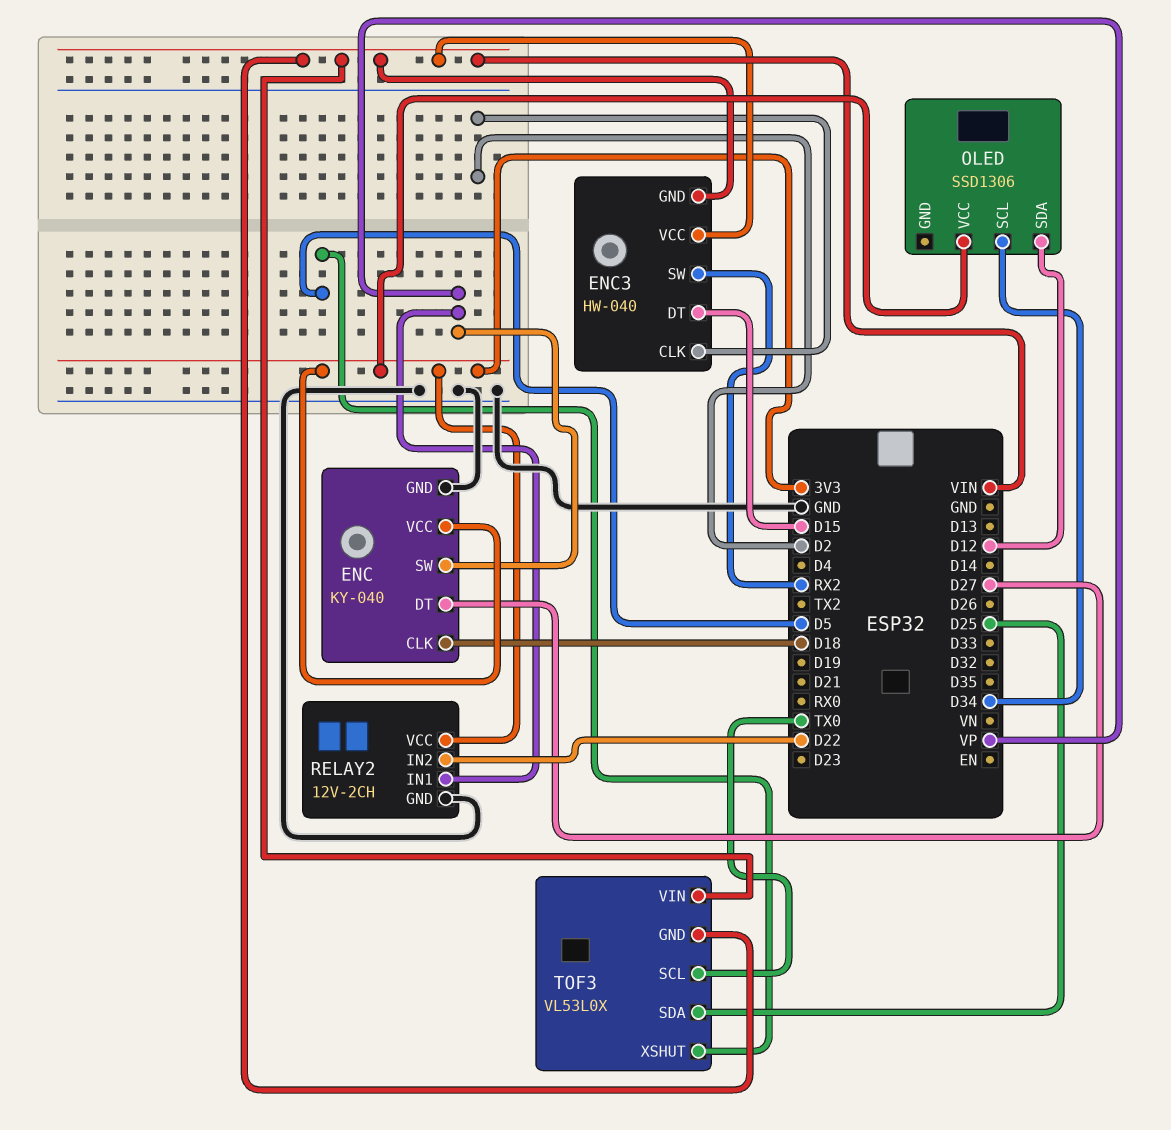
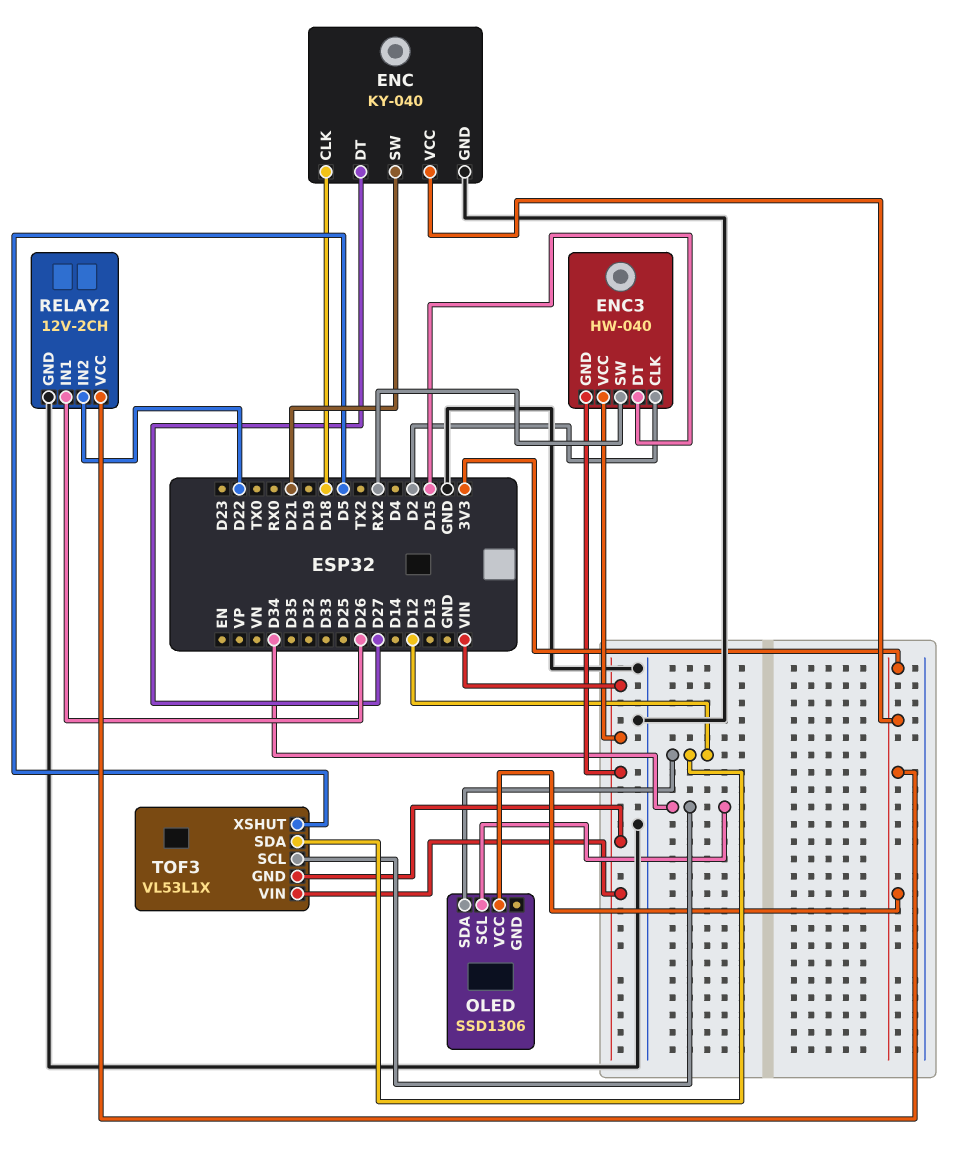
ENC pin SW: VP -> D21
RELAY2 pin IN1: VP -> D26
TOF3: VL53L0X -> VL53L1X
TOF3 pin SCL: TX0 -> D34
TOF3 pin SDA: D25 -> D12

